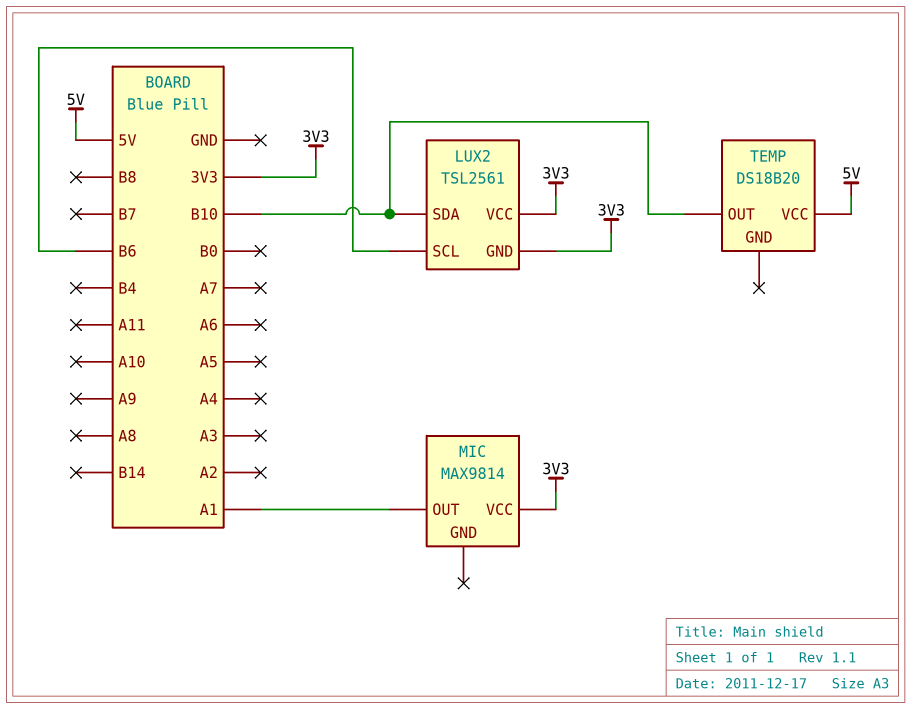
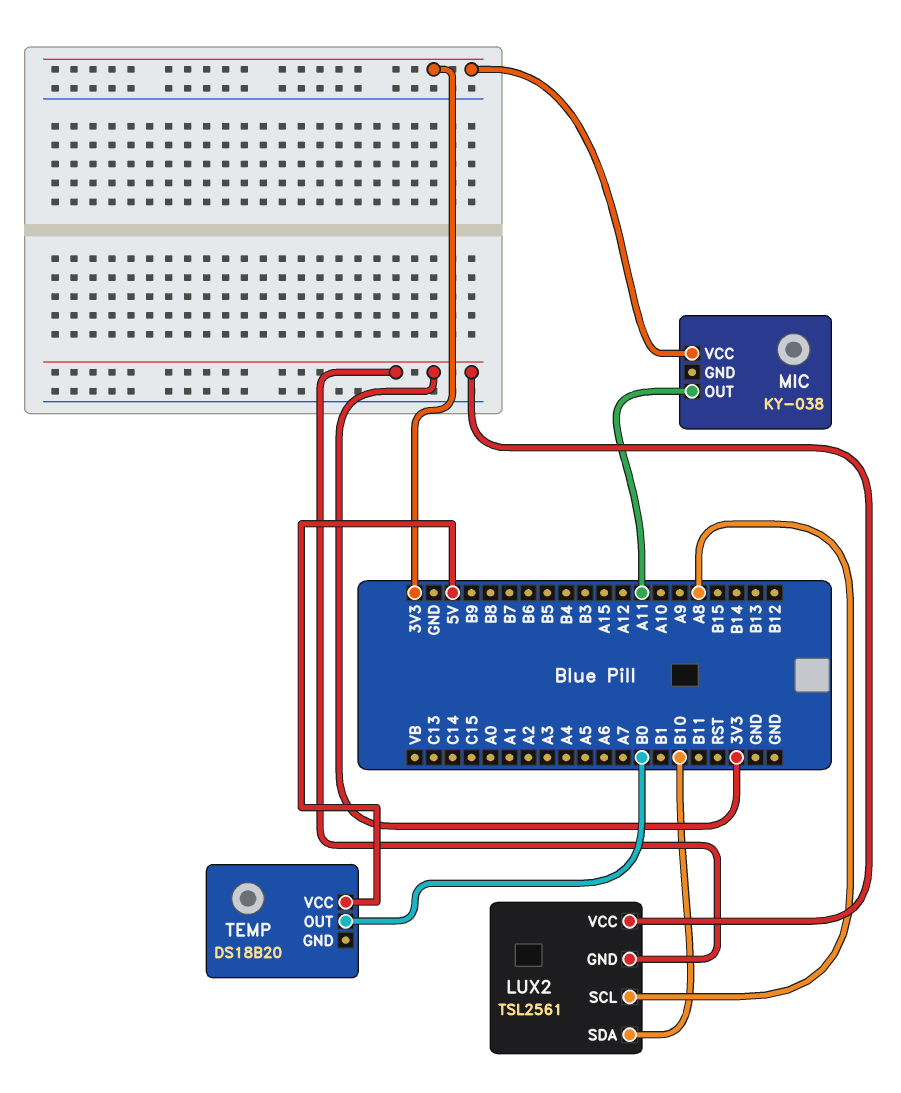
LUX2 pin SCL: B6 -> A8
MIC: MAX9814 -> KY-038
MIC pin OUT: A1 -> A11
TEMP pin OUT: B10 -> B0

